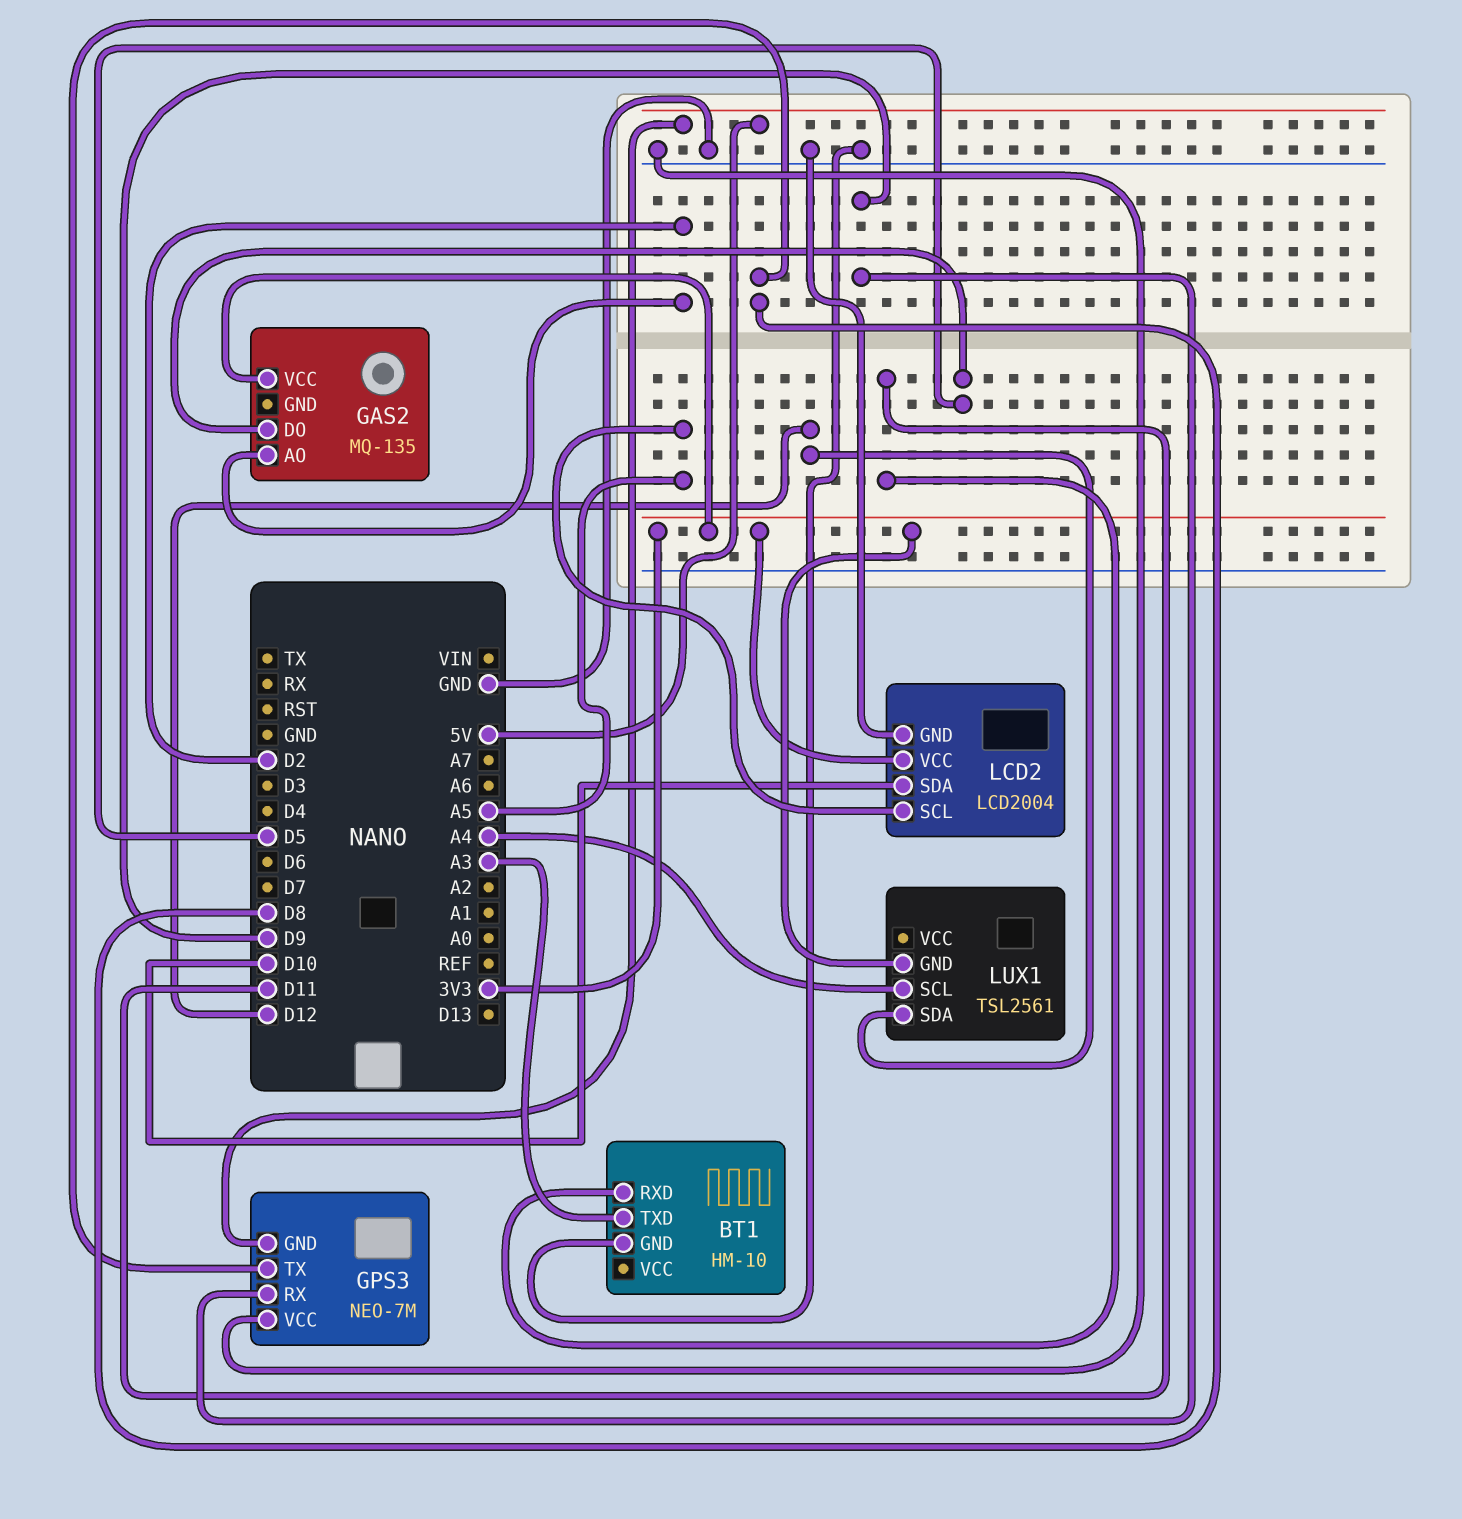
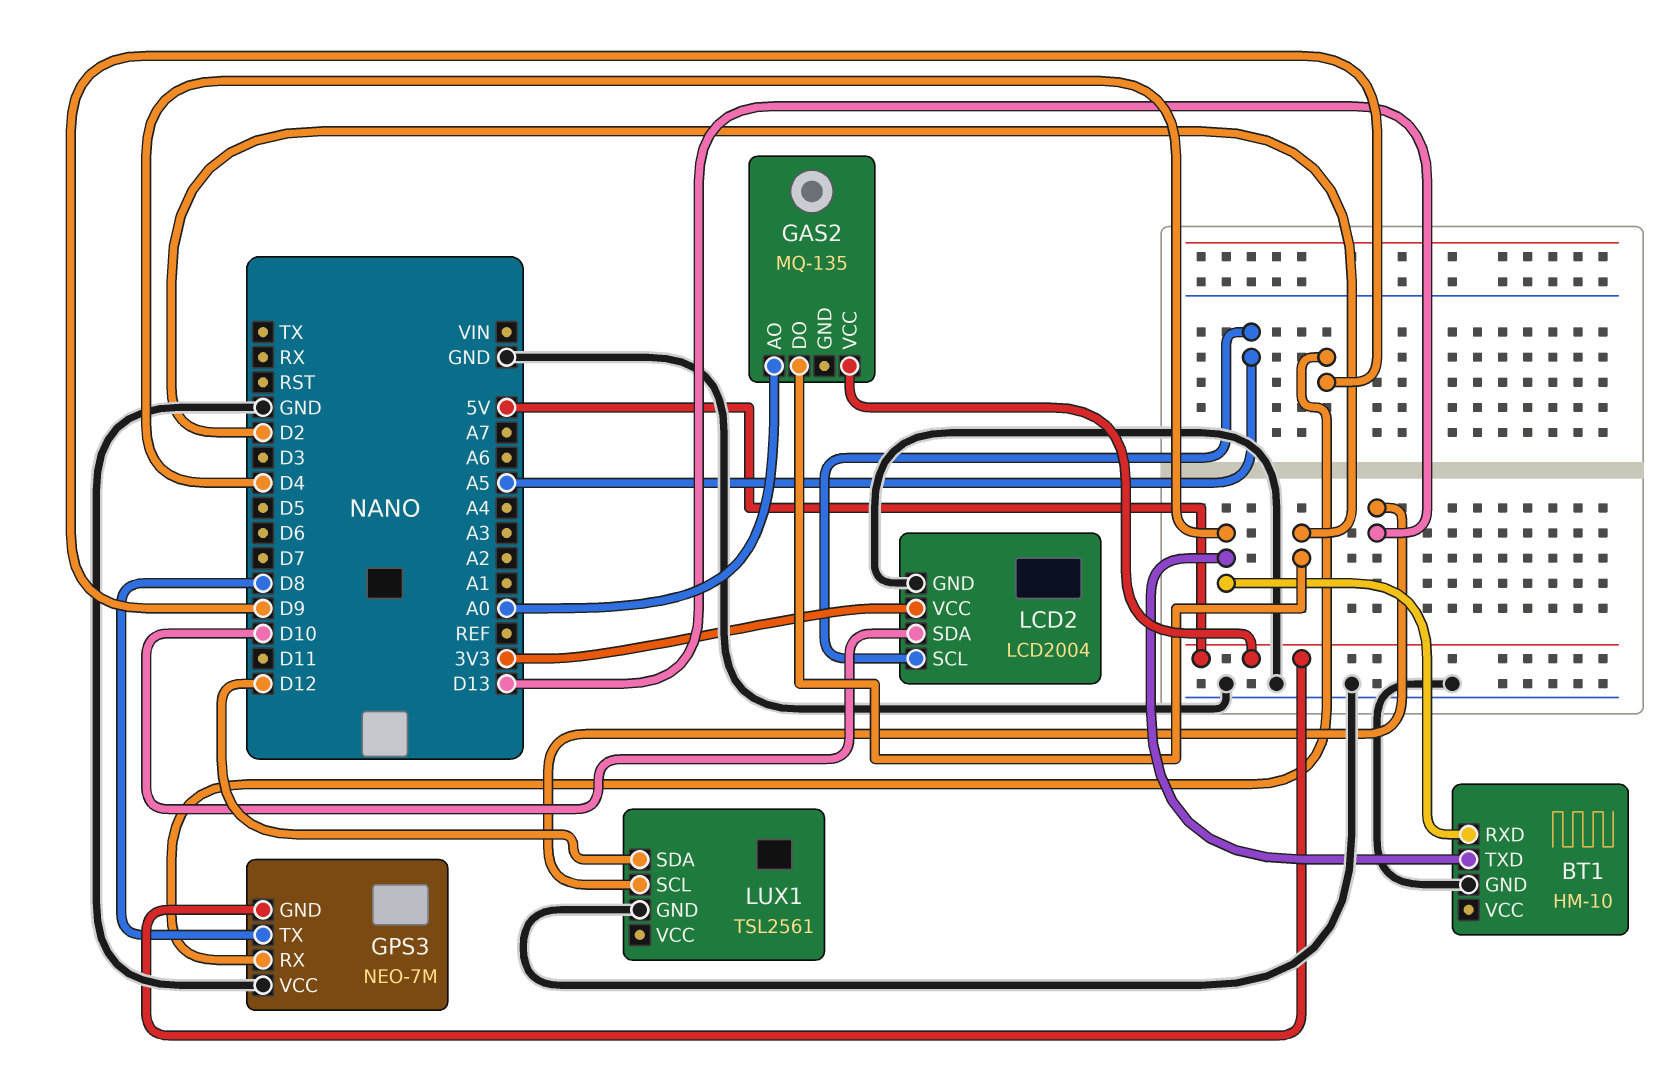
BT1 pin RXD: D11 -> D4
BT1 pin TXD: A3 -> D4
GAS2 pin AO: D2 -> A0
GAS2 pin DO: D5 -> D2
GAS2 pin VCC: 3V3 -> 5V
LUX1 pin GND: 3V3 -> GND
LUX1 pin SCL: A4 -> D13

